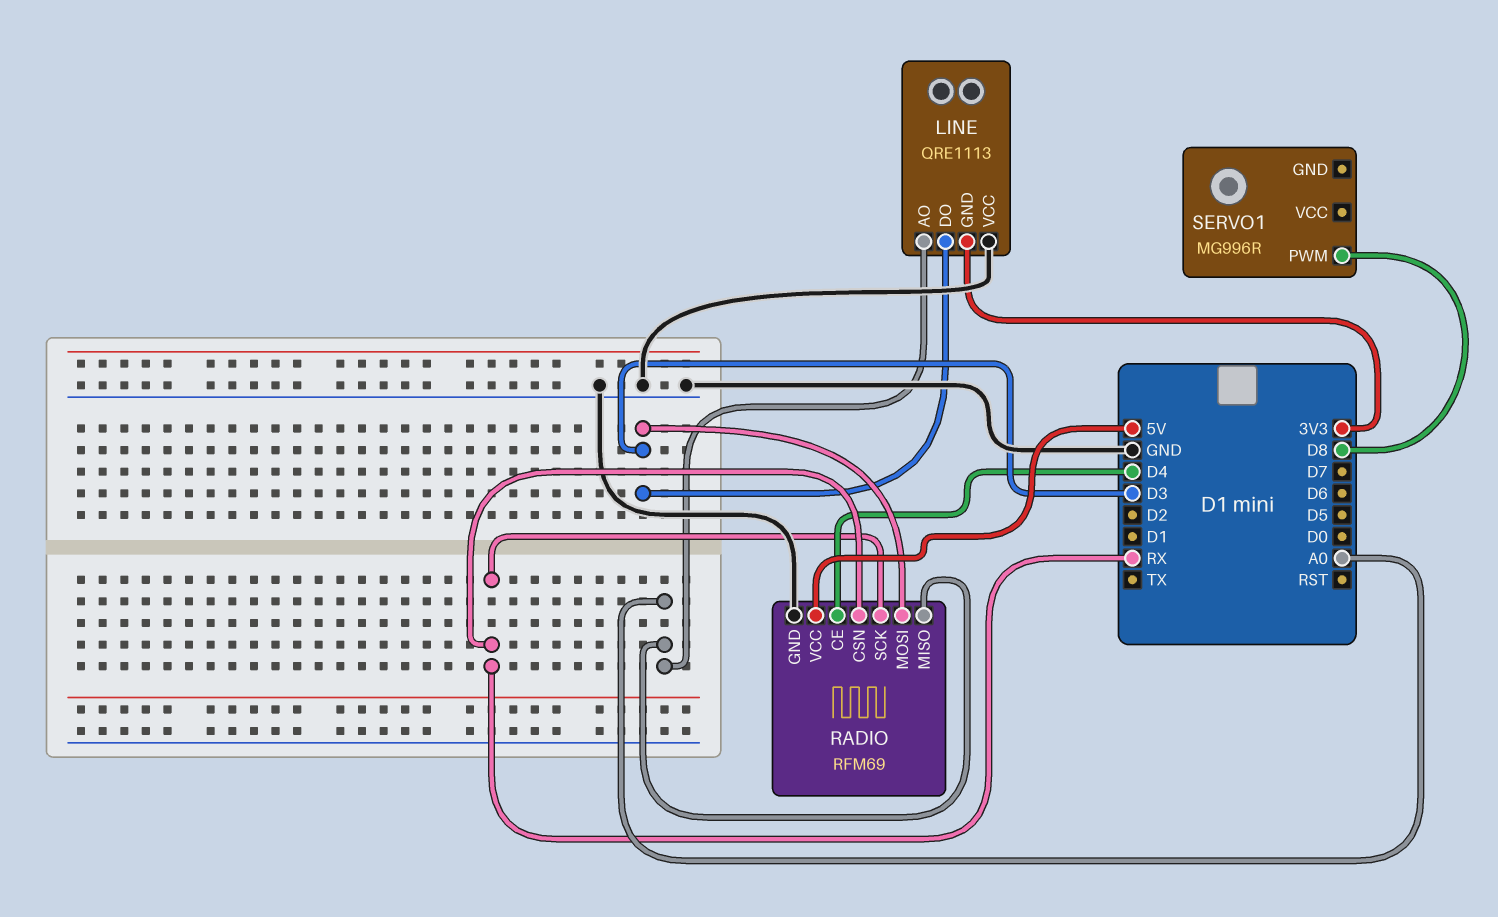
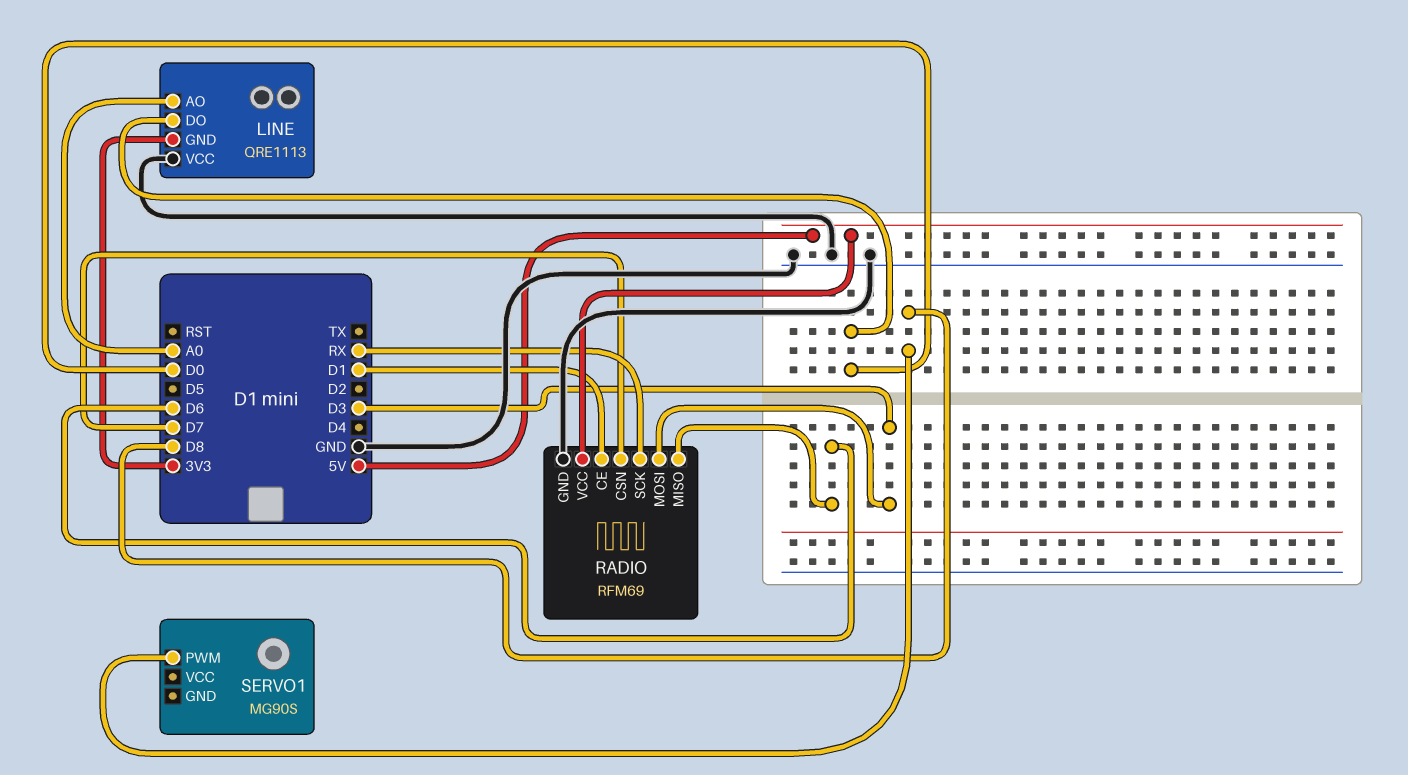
LINE pin DO: D3 -> D0
RADIO pin CE: D4 -> D1
RADIO pin CSN: RX -> D7
RADIO pin MISO: A0 -> D6
SERVO1: MG996R -> MG90S

